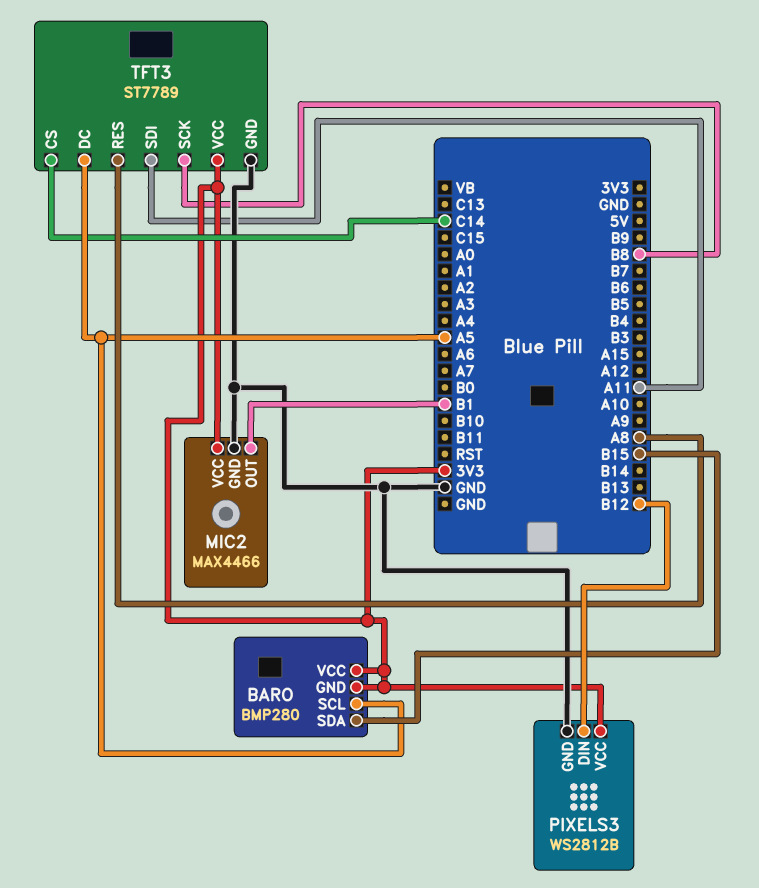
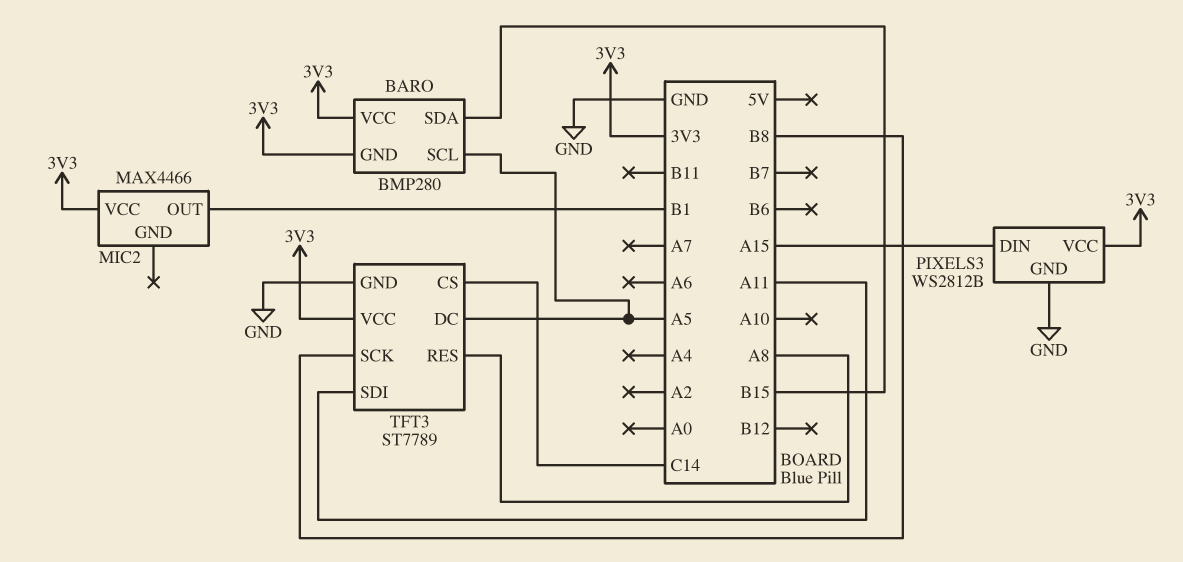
MIC2 pin GND: GND -> none
PIXELS3 pin DIN: B12 -> A15

